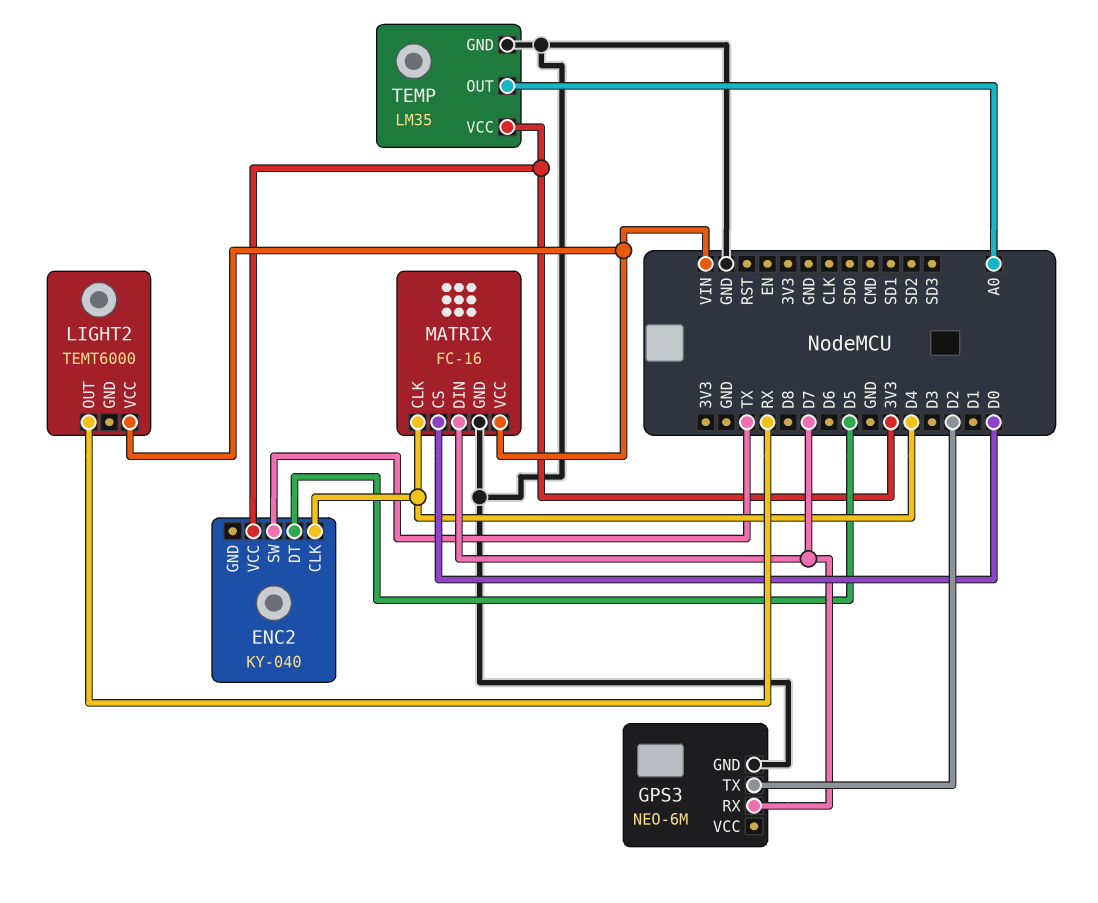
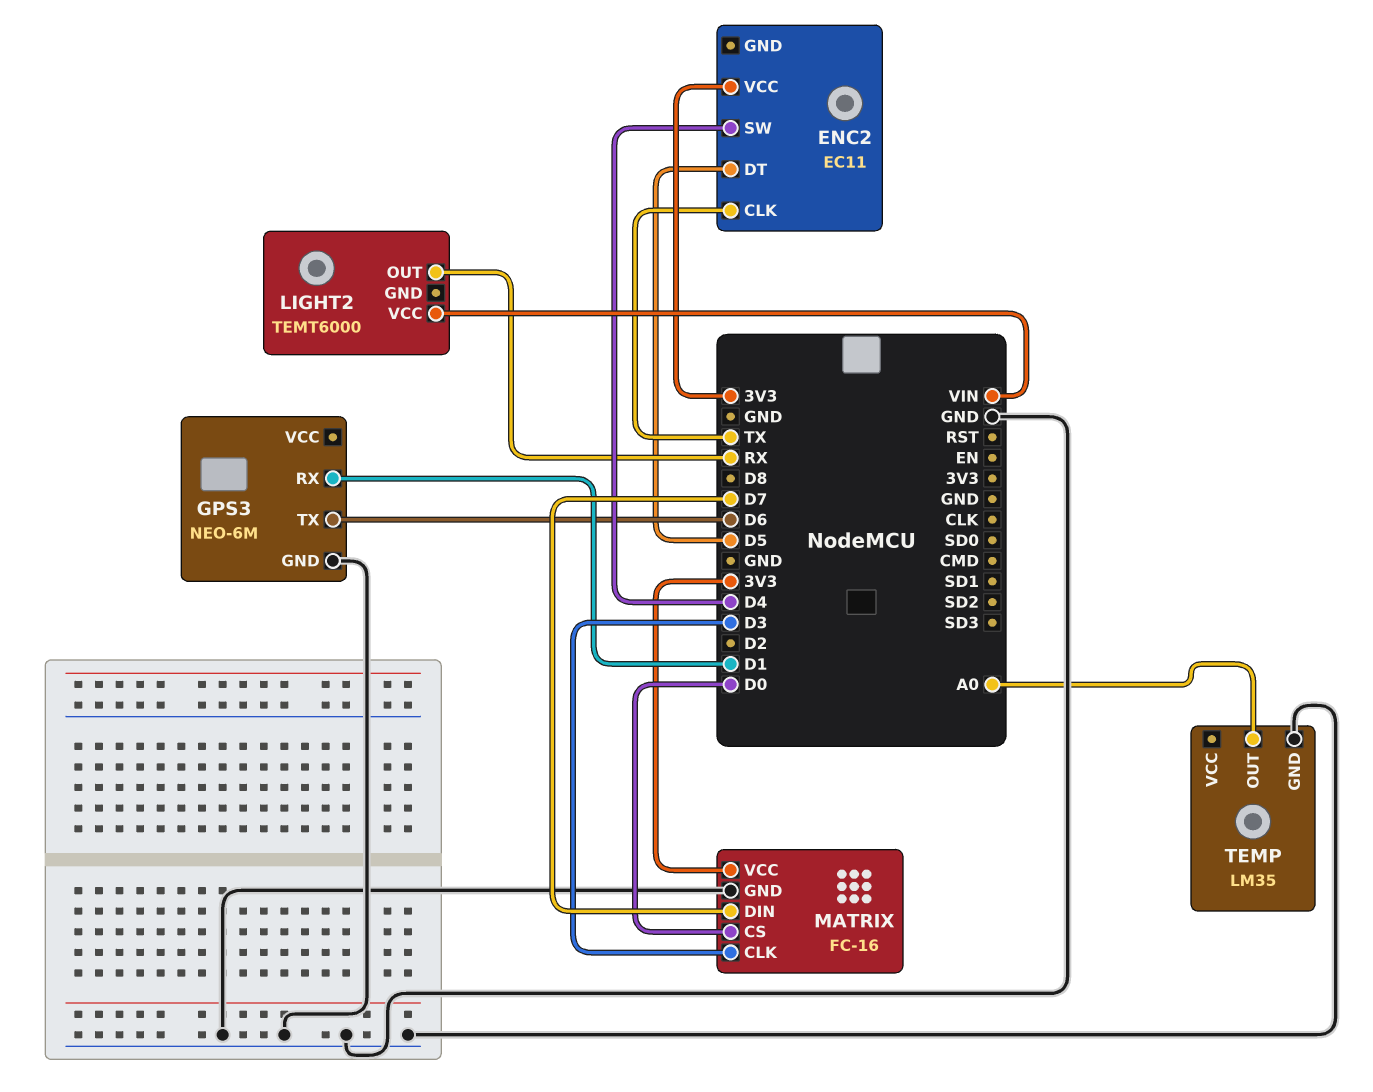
ENC2: KY-040 -> EC11
ENC2 pin CLK: D4 -> TX
ENC2 pin SW: TX -> D4
GPS3 pin RX: D7 -> D1
GPS3 pin TX: D2 -> D6
MATRIX pin CLK: D4 -> D3
MATRIX pin VCC: VIN -> 3V3
TEMP pin VCC: 3V3 -> none

